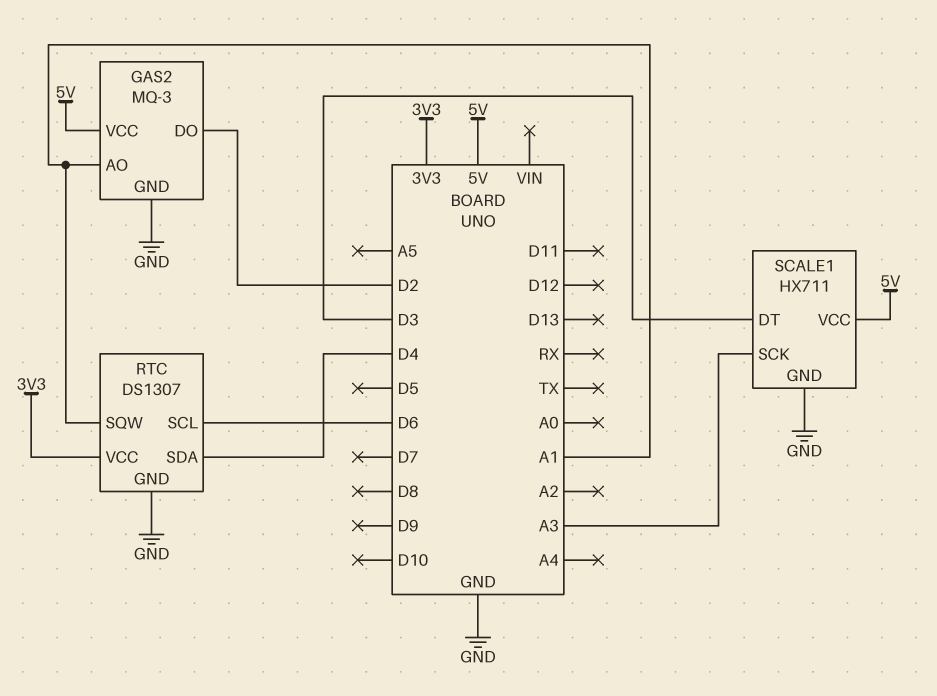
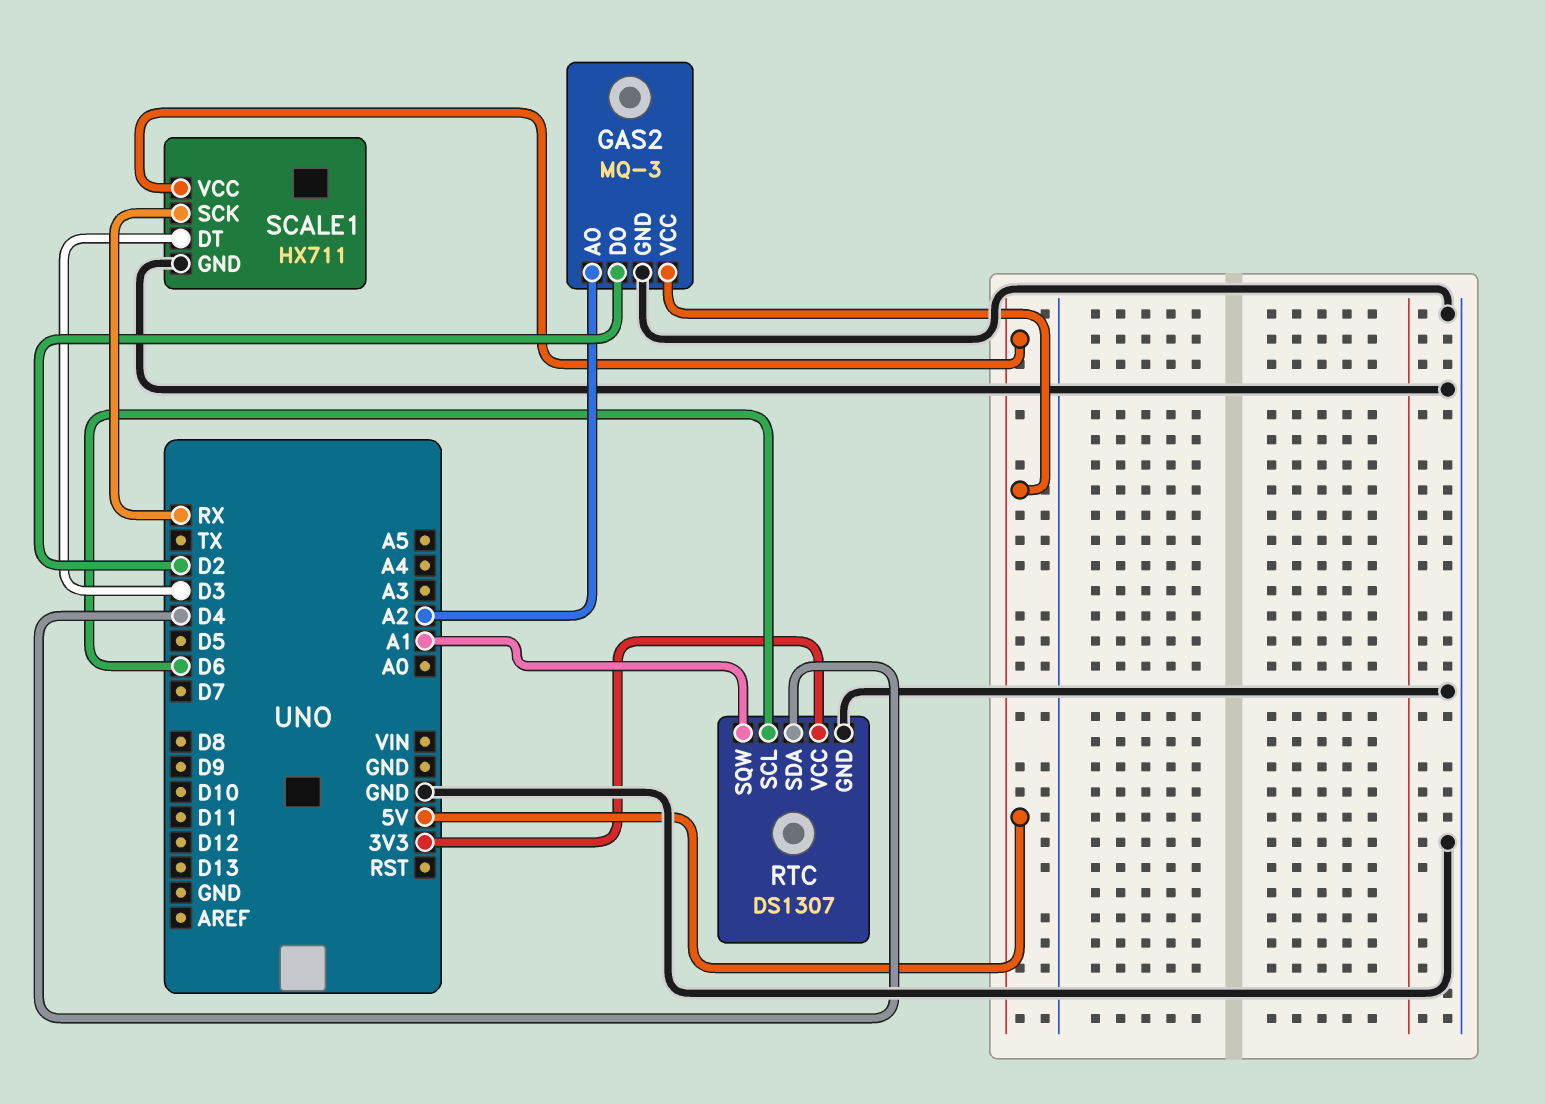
GAS2 pin AO: A1 -> A2
SCALE1 pin SCK: A3 -> RX

